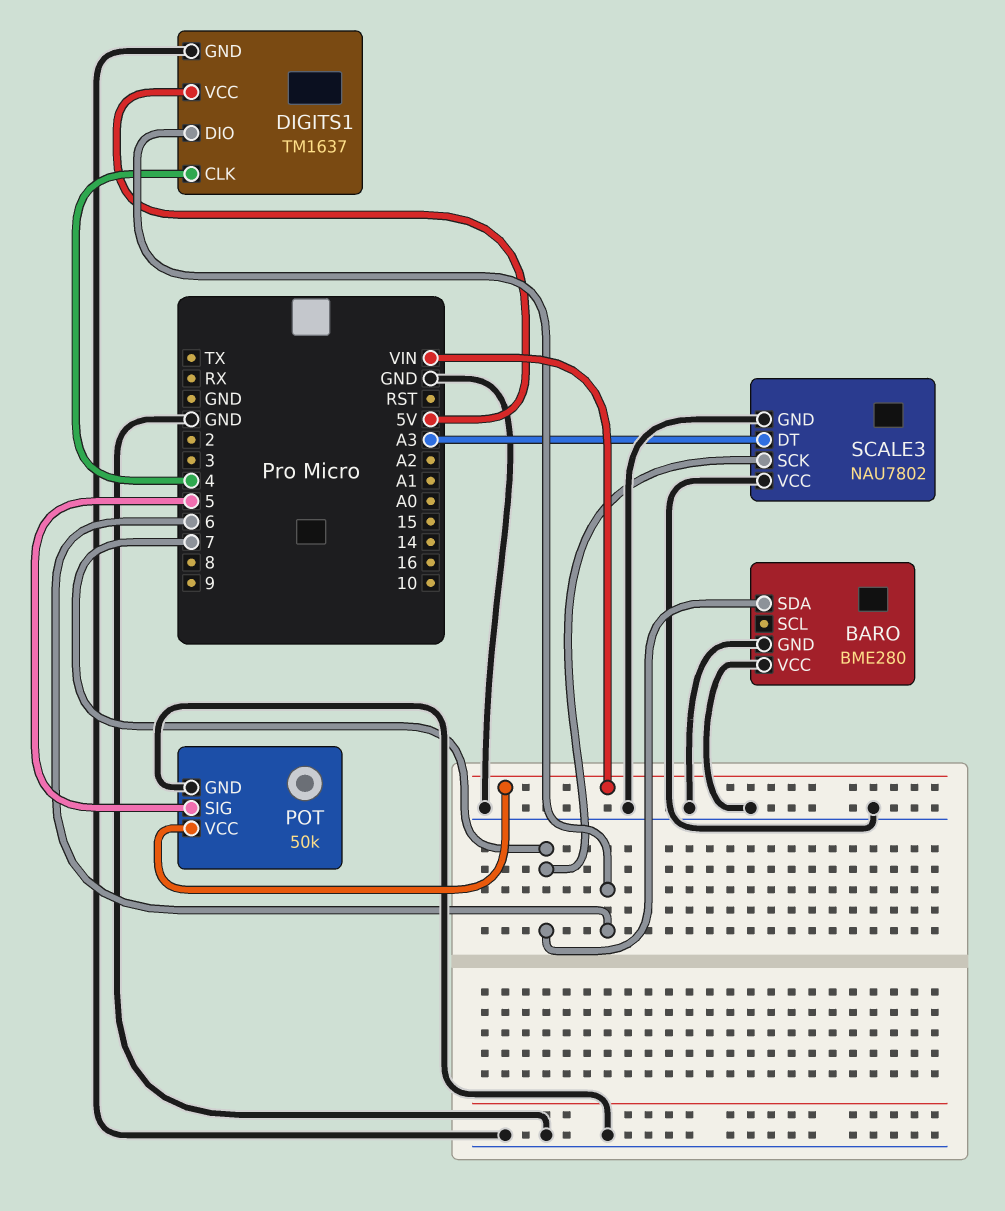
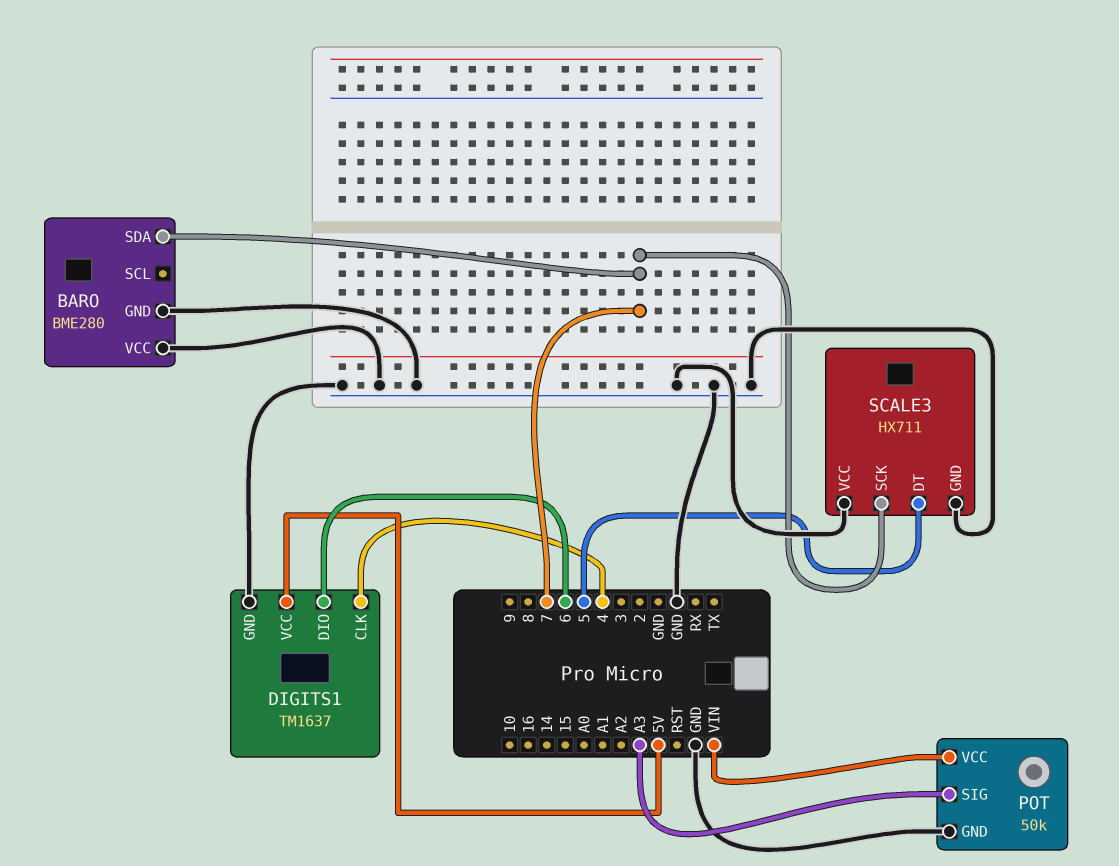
POT pin SIG: 5 -> A3
SCALE3: NAU7802 -> HX711
SCALE3 pin DT: A3 -> 5

